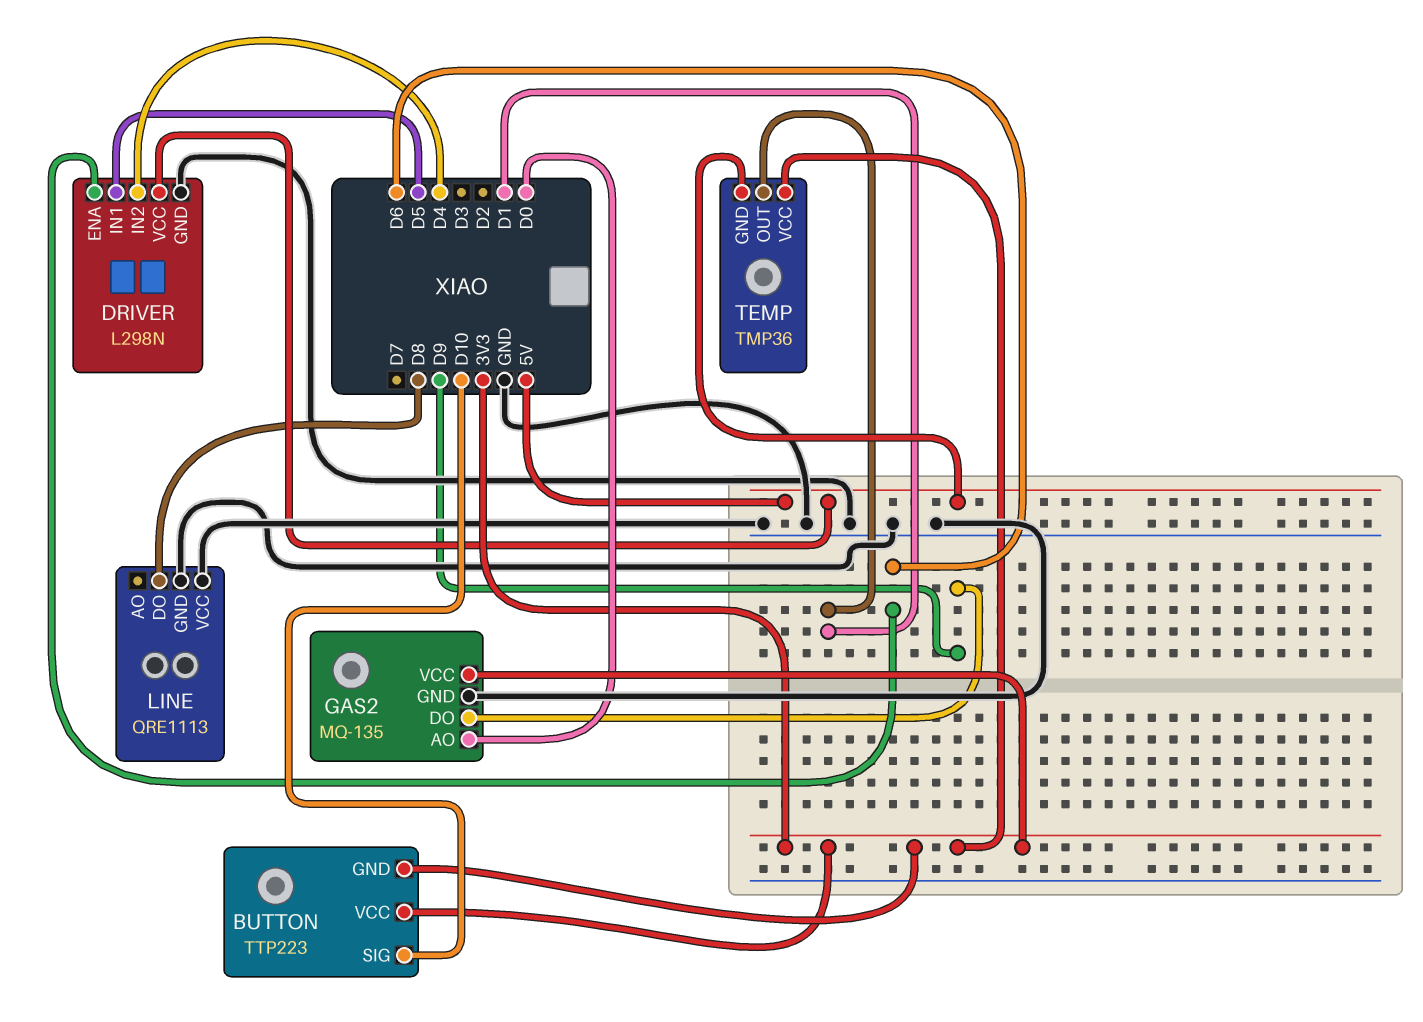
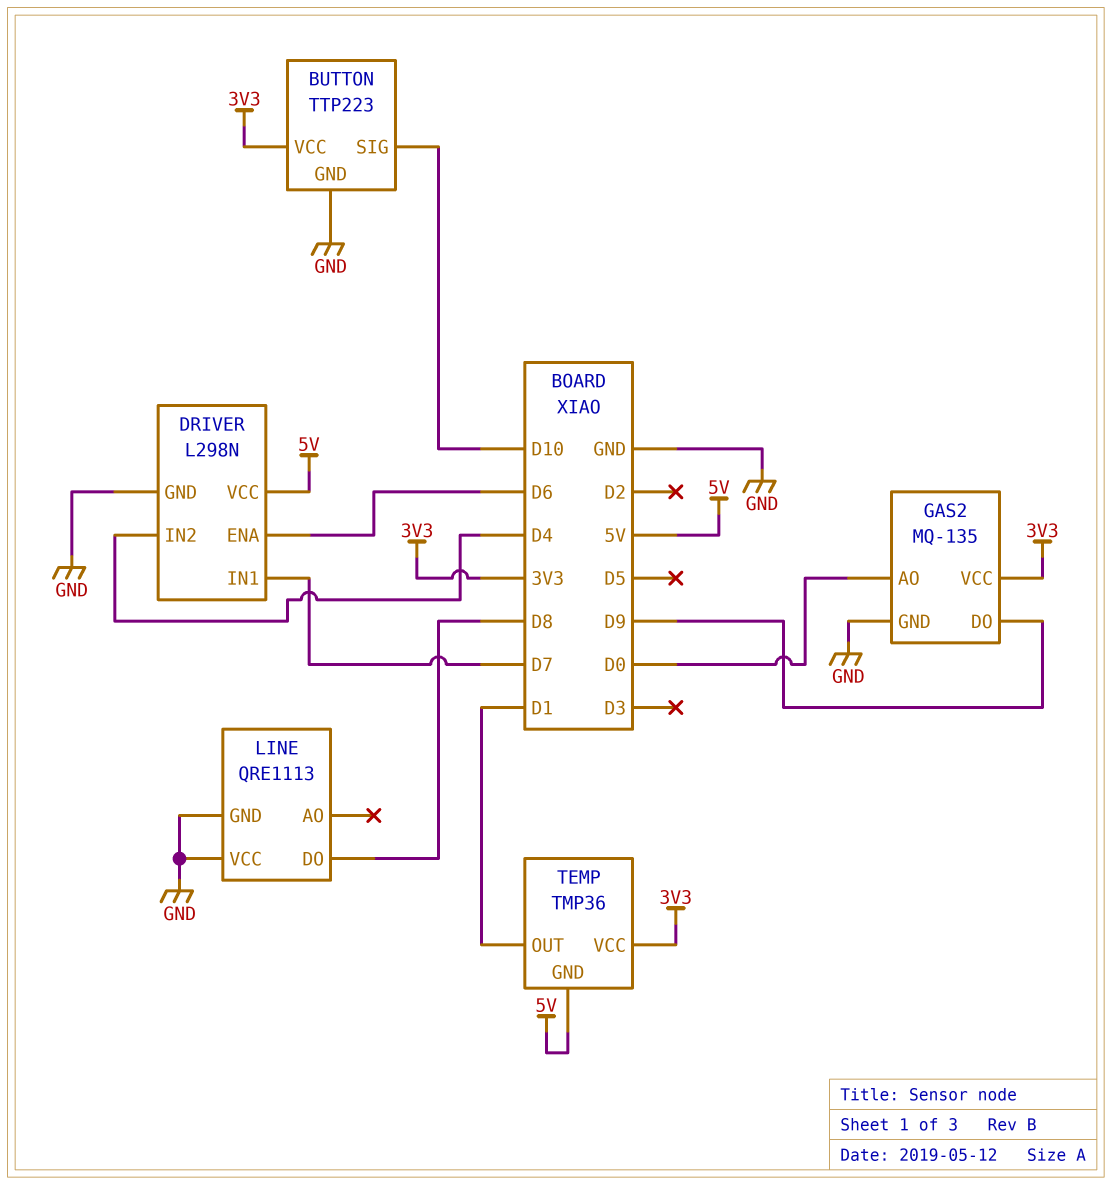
BUTTON pin GND: 3V3 -> GND
DRIVER pin IN1: D5 -> D7

